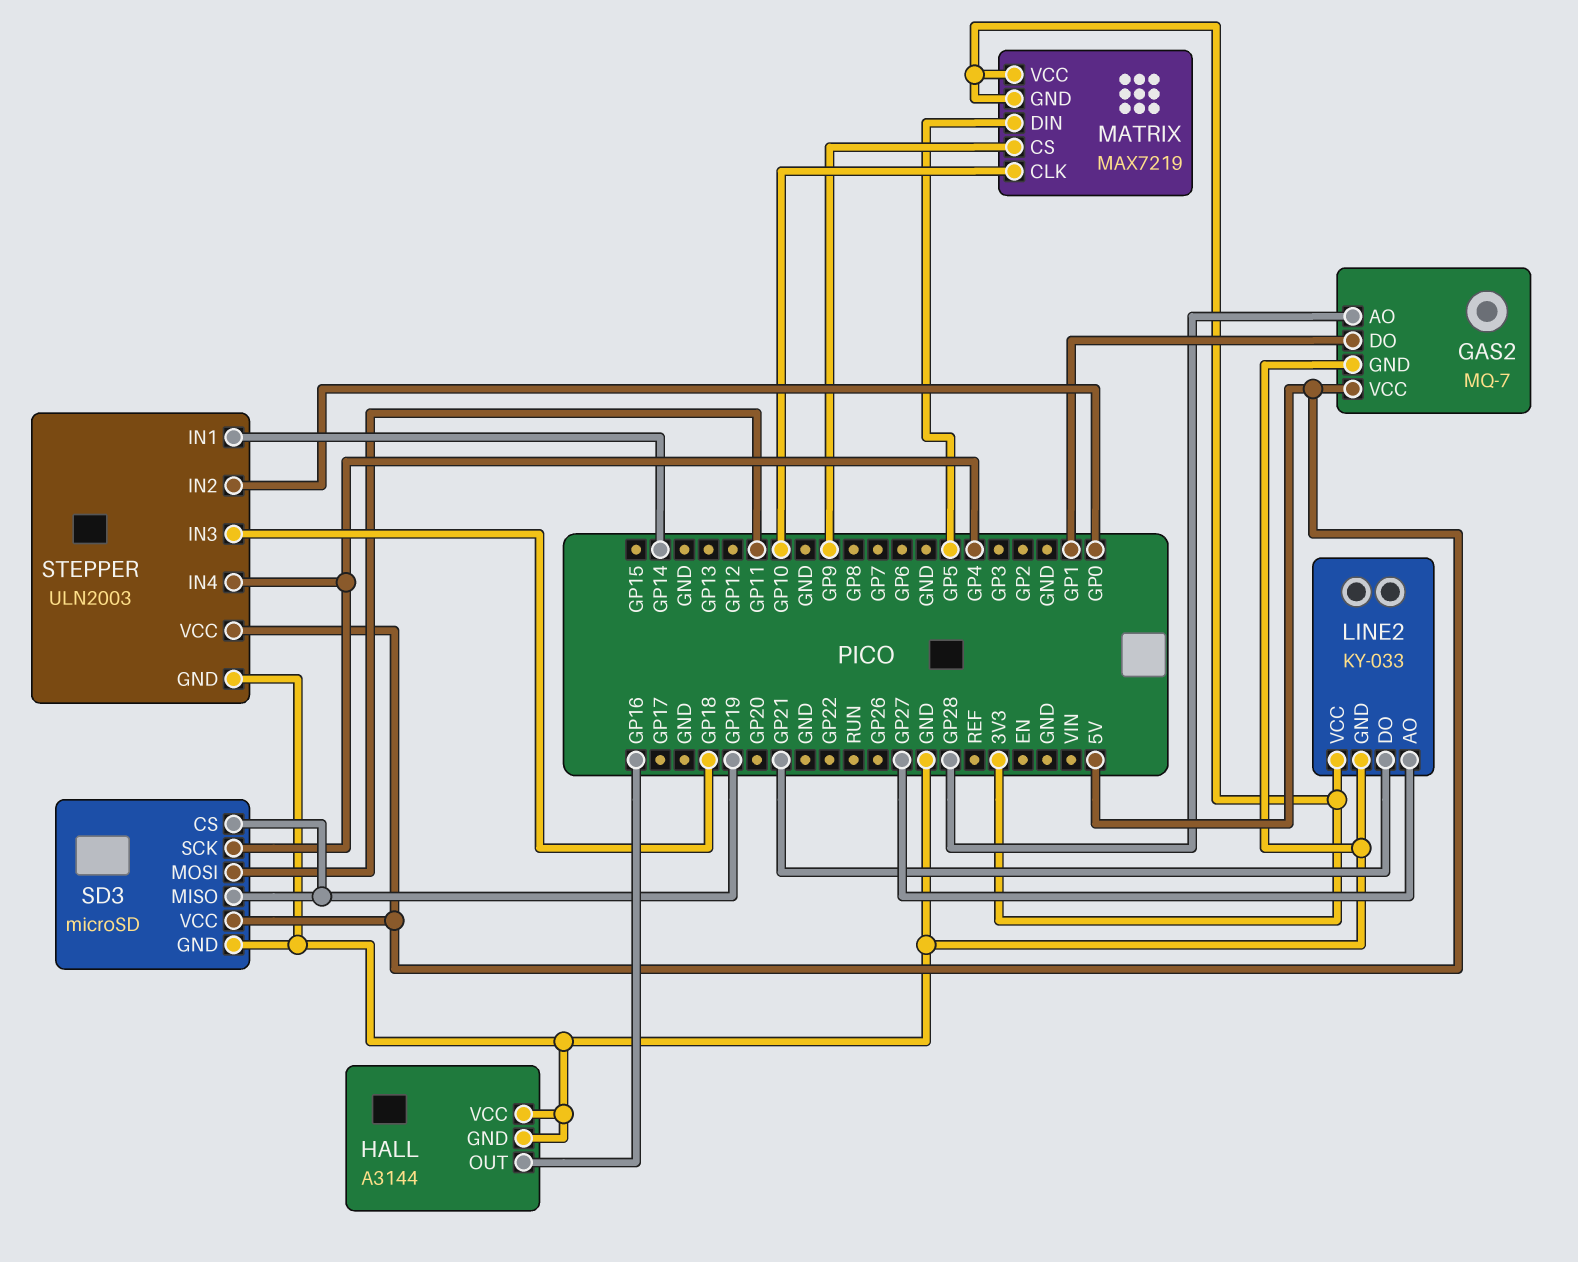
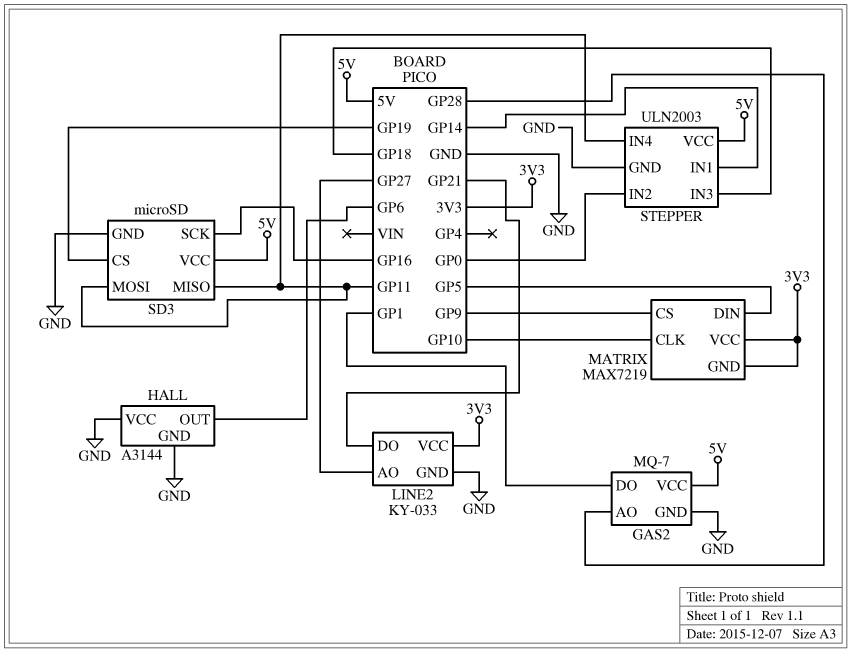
HALL pin OUT: GP16 -> GP6
SD3 pin MISO: GP19 -> GP11
SD3 pin SCK: GP4 -> GP16
STEPPER pin IN4: GP4 -> GP11

